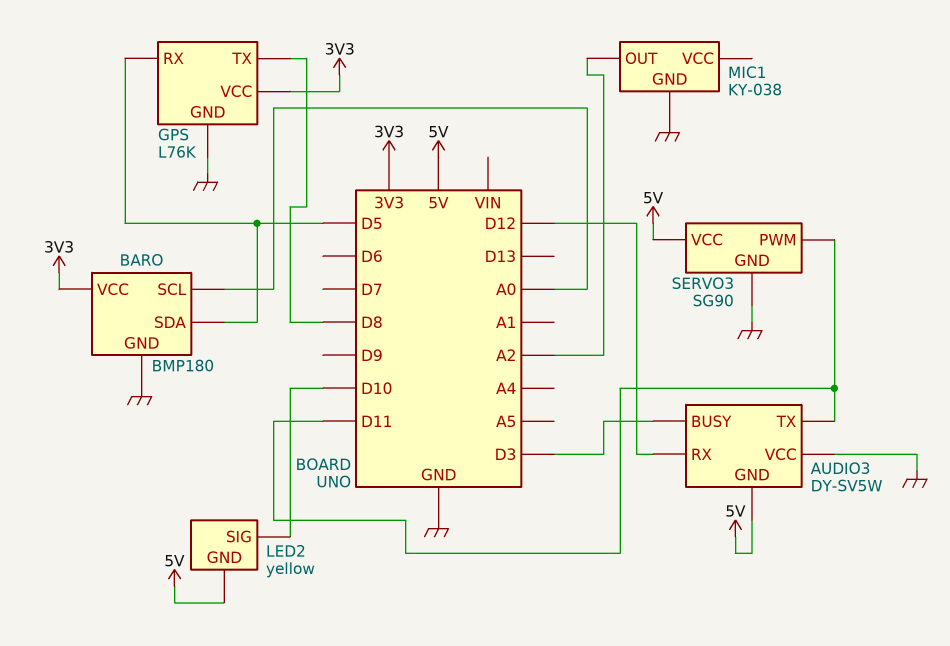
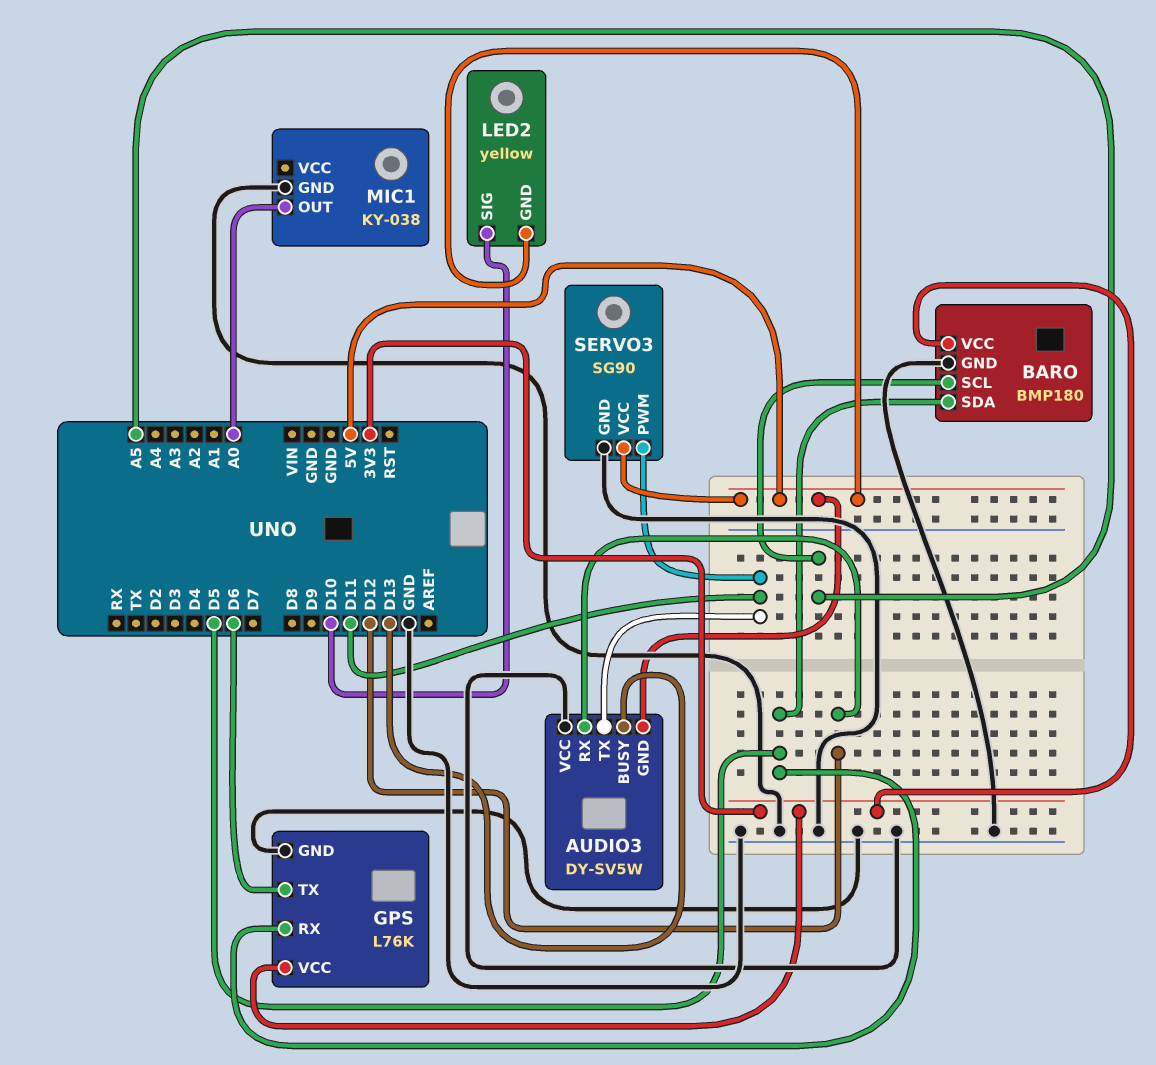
AUDIO3 pin BUSY: D3 -> D13
BARO pin SCL: A0 -> A5
GPS pin TX: D8 -> D6
MIC1 pin OUT: A2 -> A0

